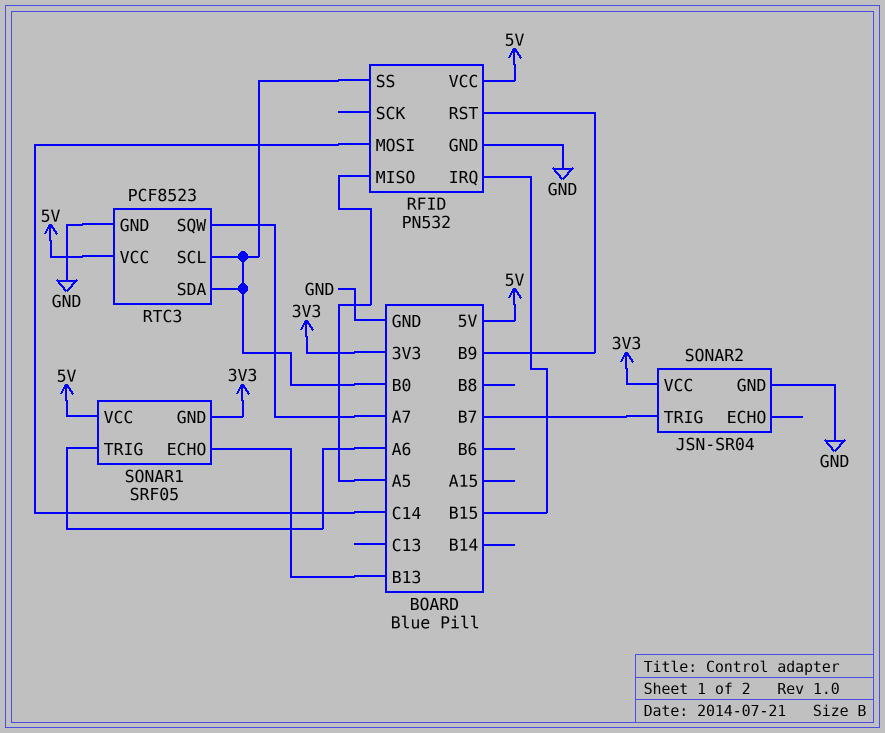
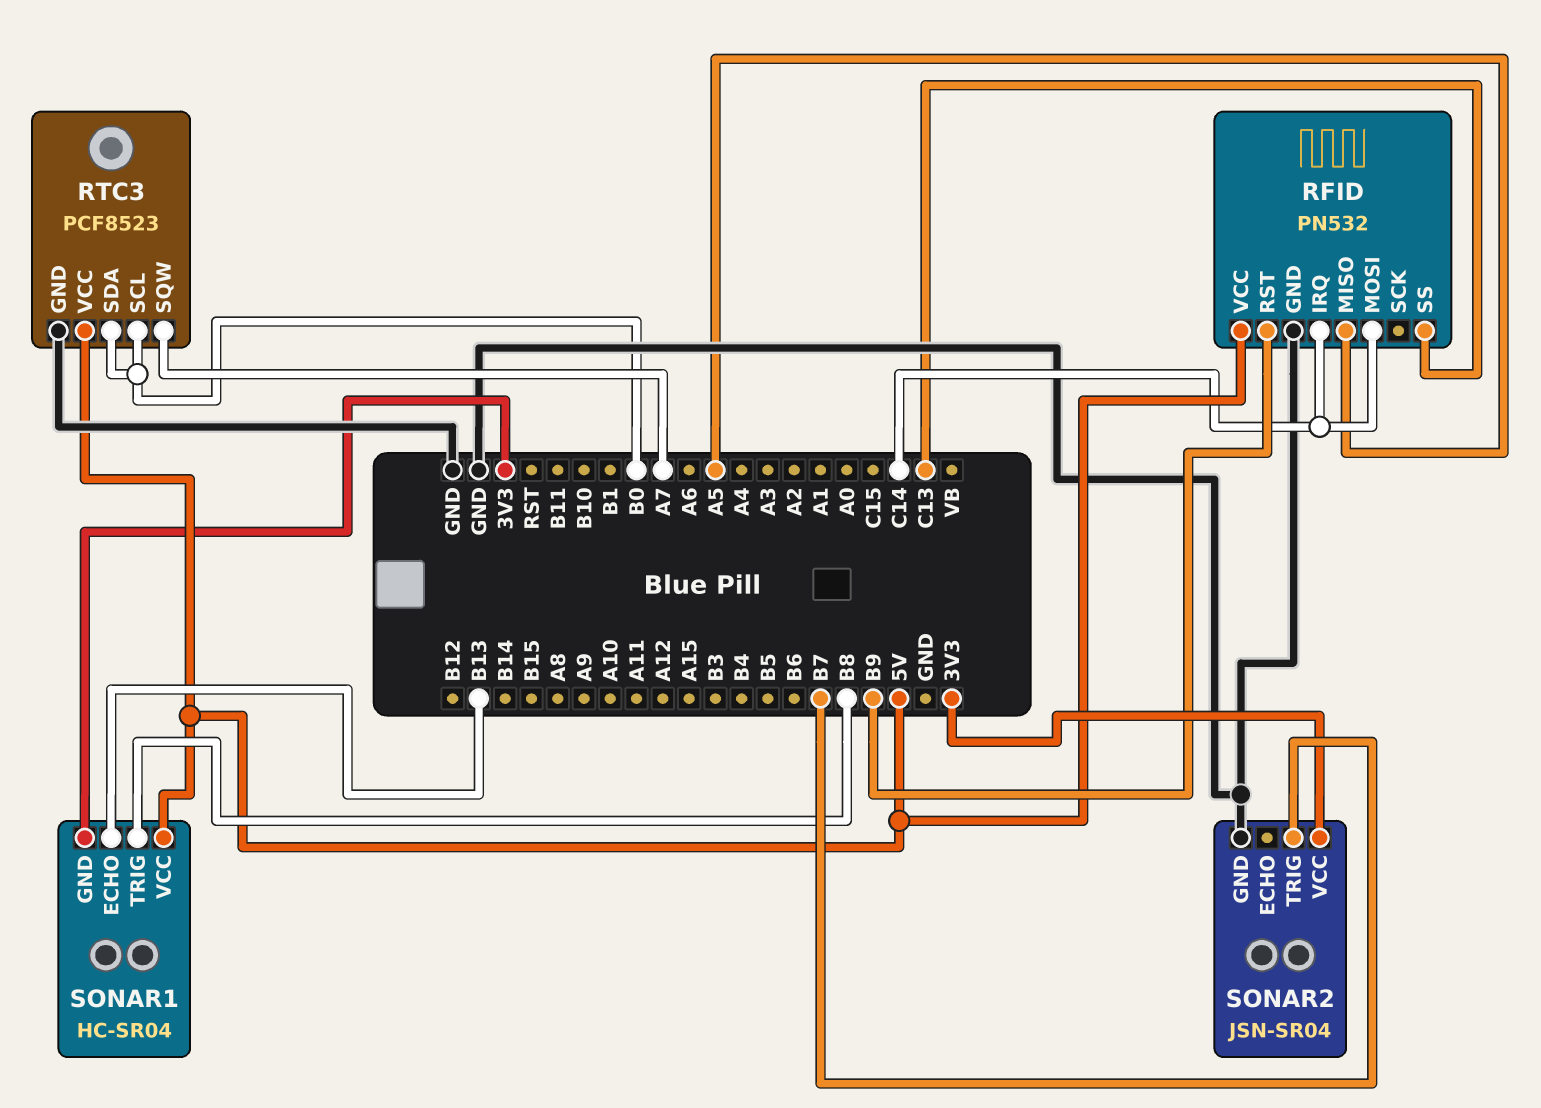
RFID pin IRQ: B15 -> C14
RFID pin SS: B0 -> C13
SONAR1: SRF05 -> HC-SR04
SONAR1 pin TRIG: A6 -> B8

